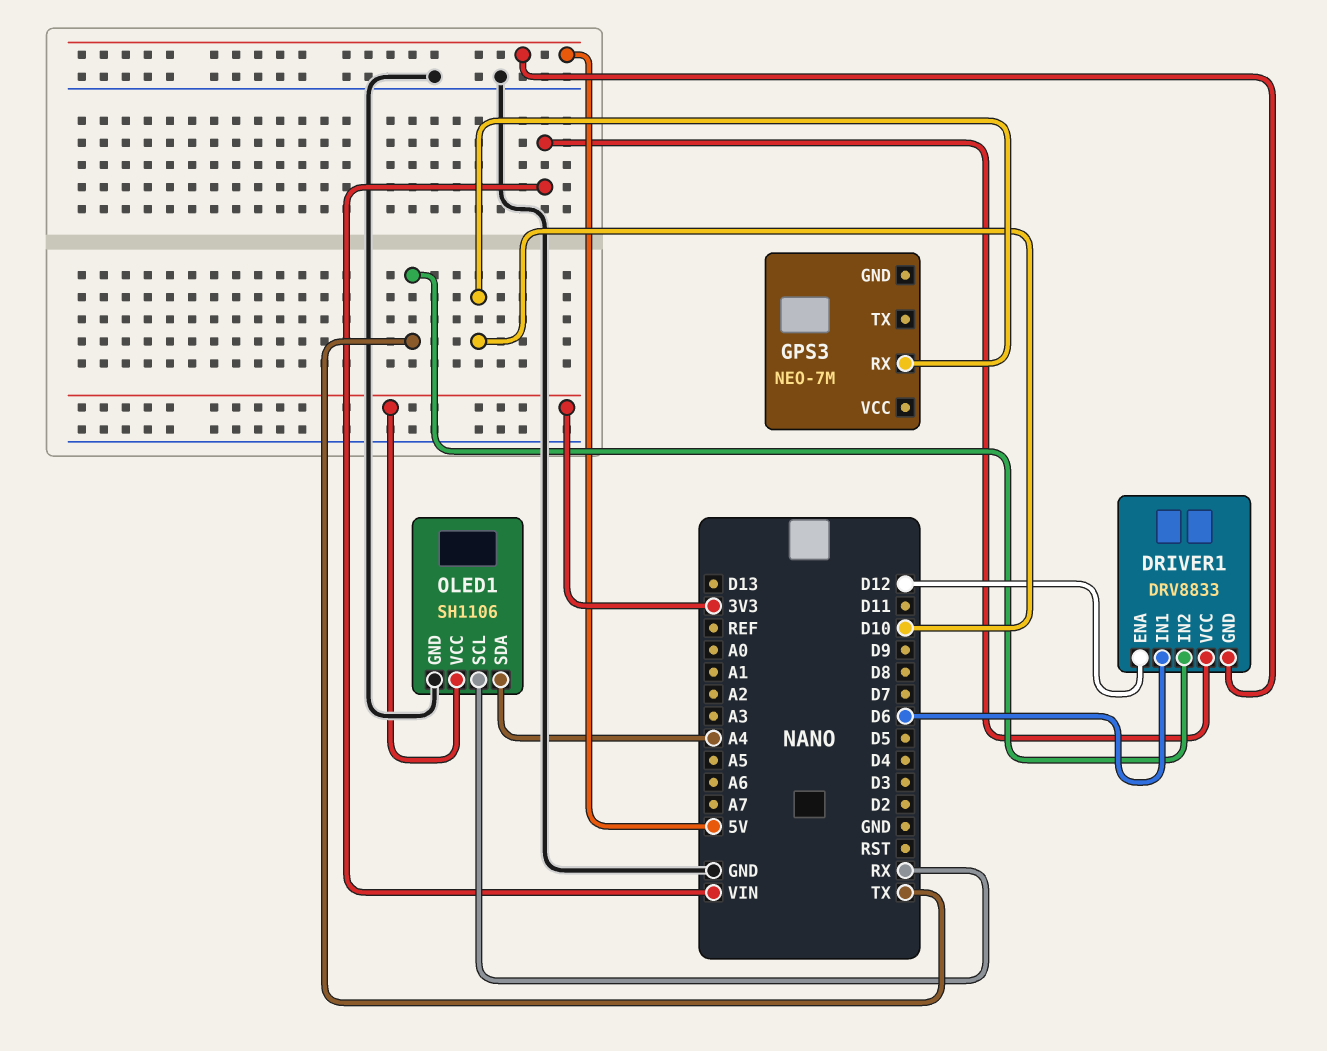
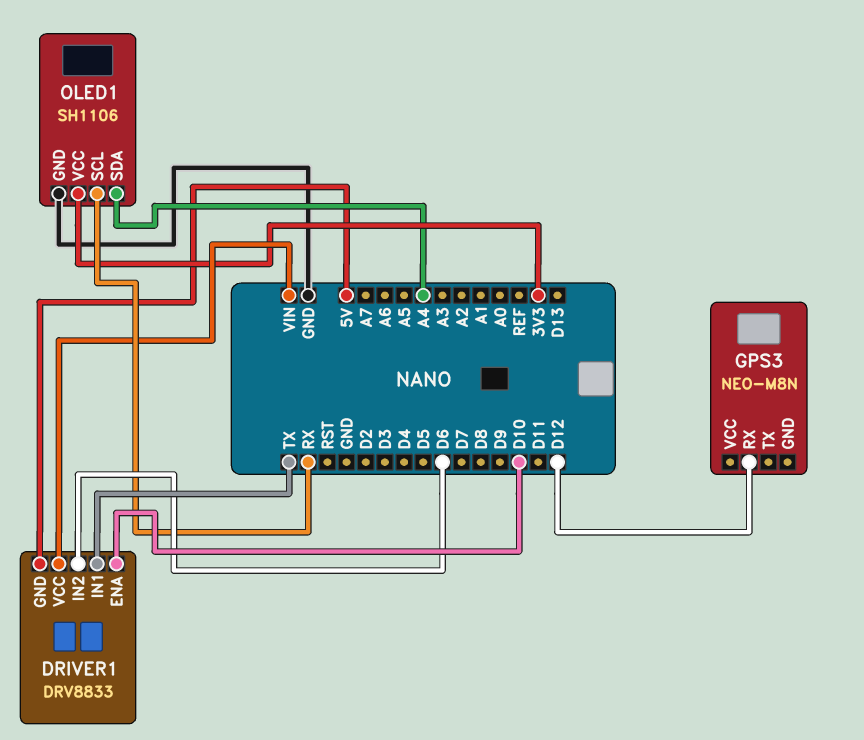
DRIVER1 pin ENA: D12 -> D10
DRIVER1 pin IN1: D6 -> TX
DRIVER1 pin IN2: TX -> D6
GPS3: NEO-7M -> NEO-M8N
GPS3 pin RX: D10 -> D12

